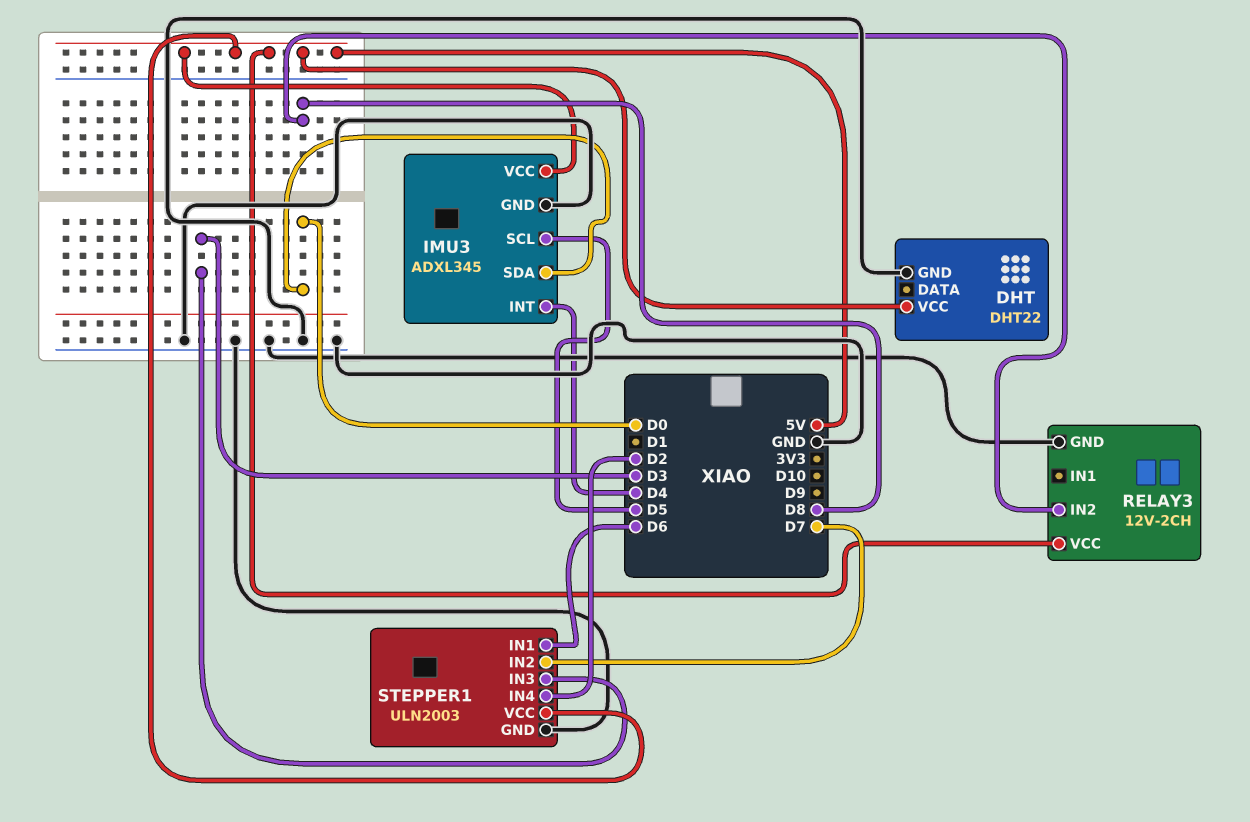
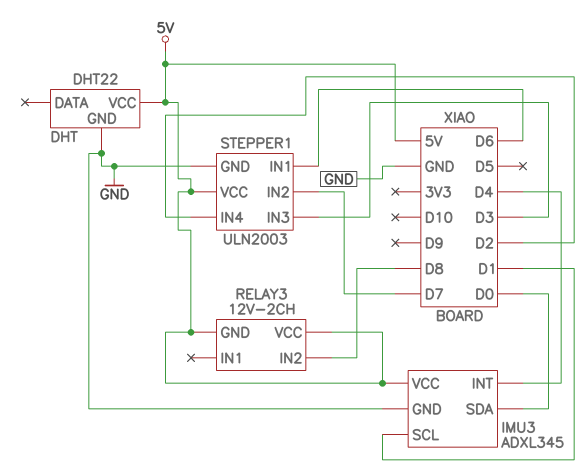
IMU3 pin SCL: D5 -> D1
RELAY3 pin GND: GND -> 5V

